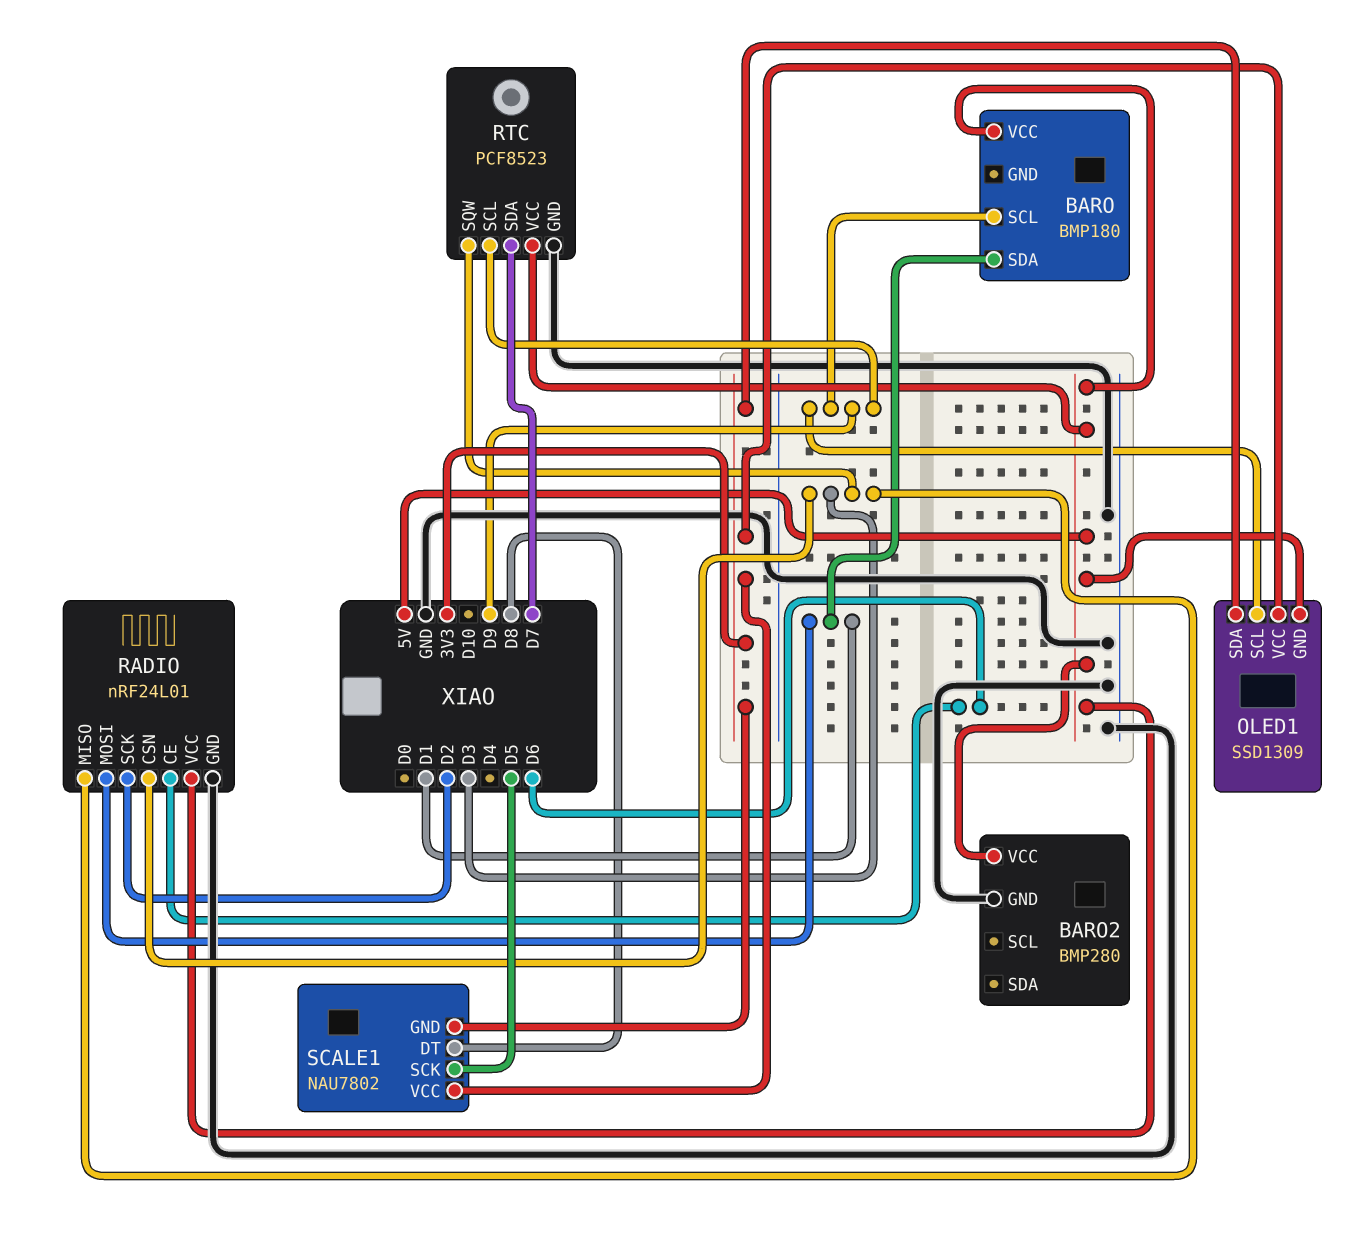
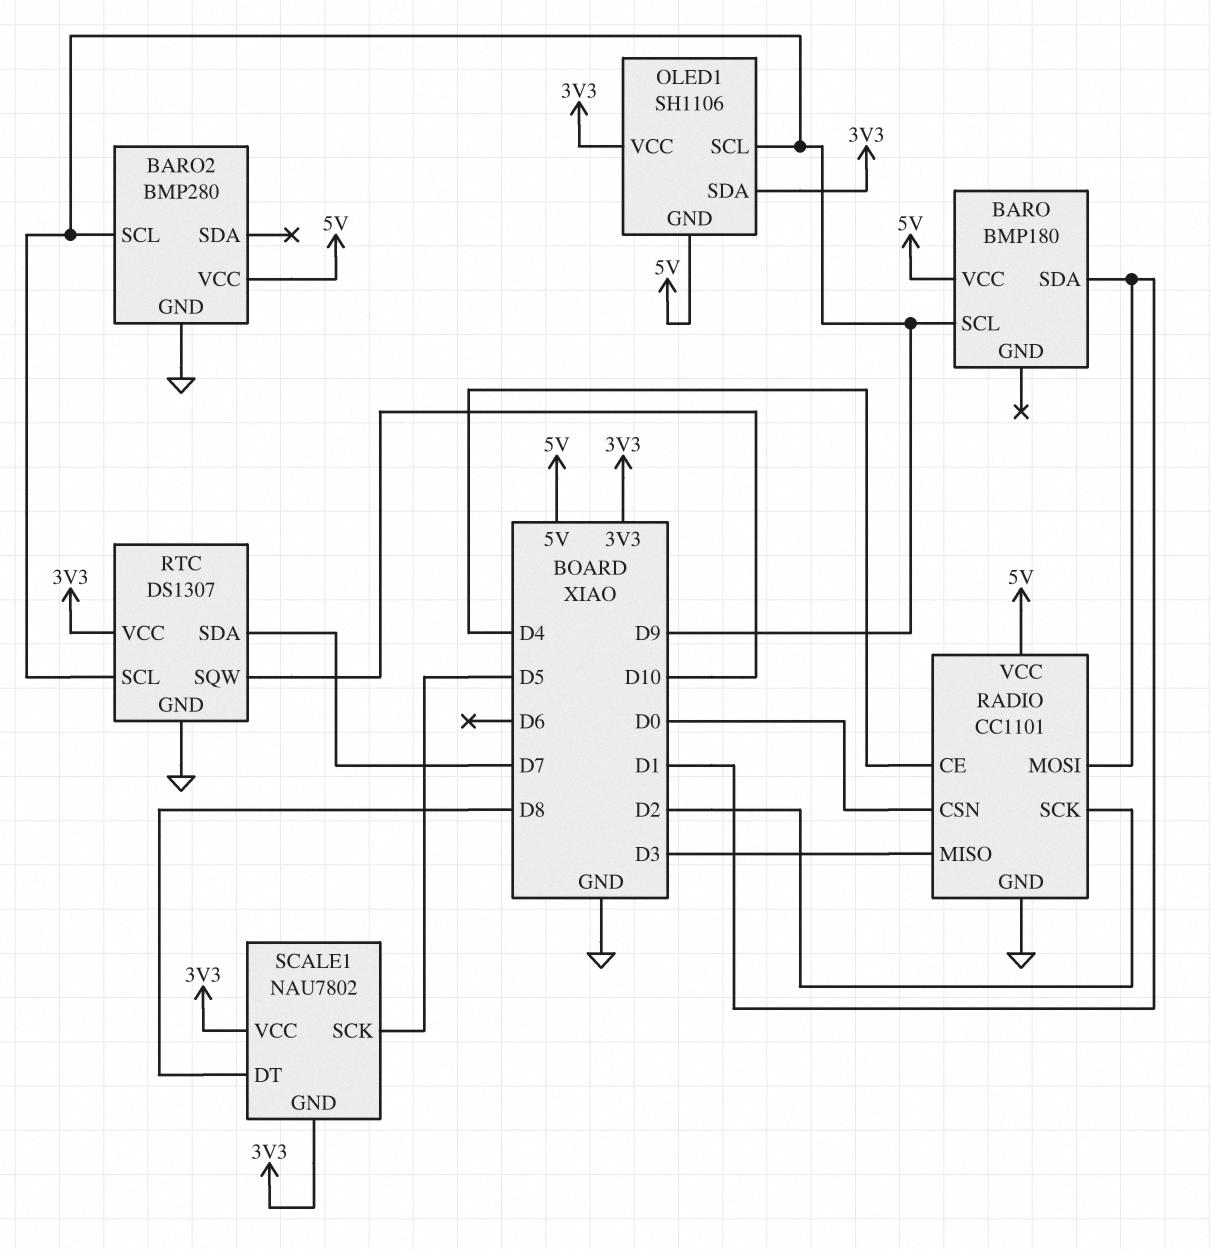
BARO2 pin SCL: none -> D9
OLED1: SSD1309 -> SH1106
RADIO: nRF24L01 -> CC1101
RADIO pin CE: D6 -> D4
RADIO pin CSN: D3 -> D0
RTC: PCF8523 -> DS1307
RTC pin SQW: D3 -> D10
RTC pin VCC: 5V -> 3V3

